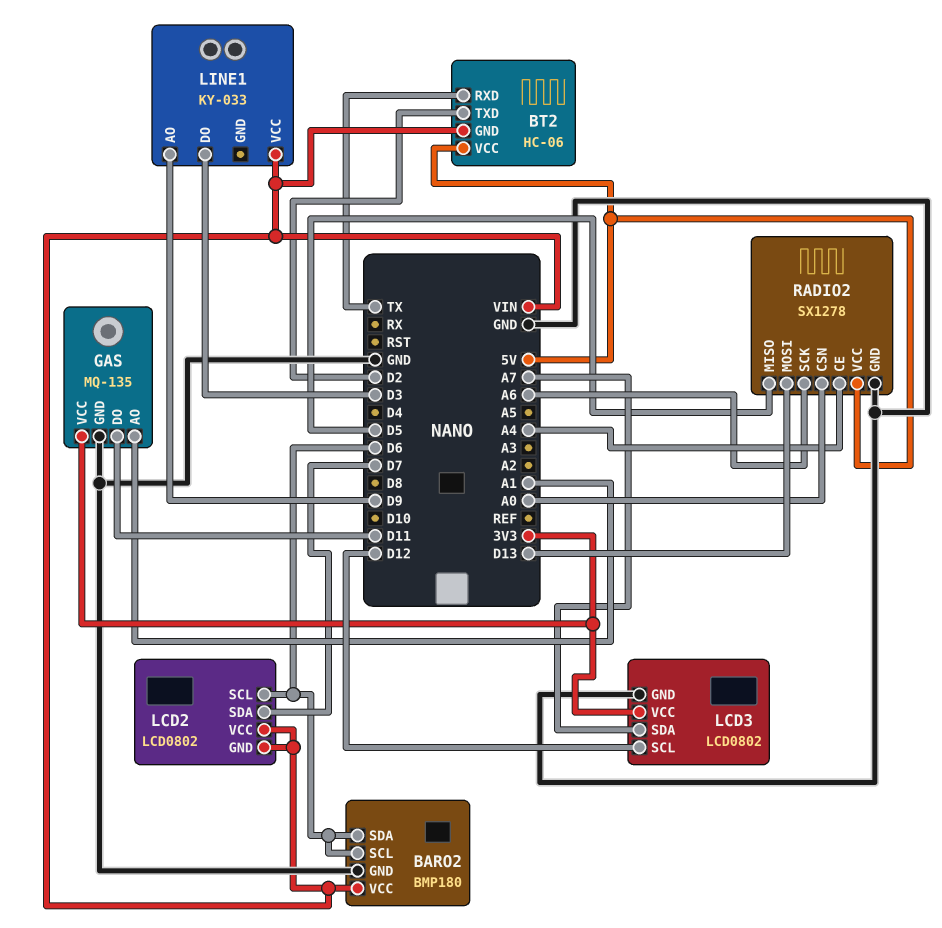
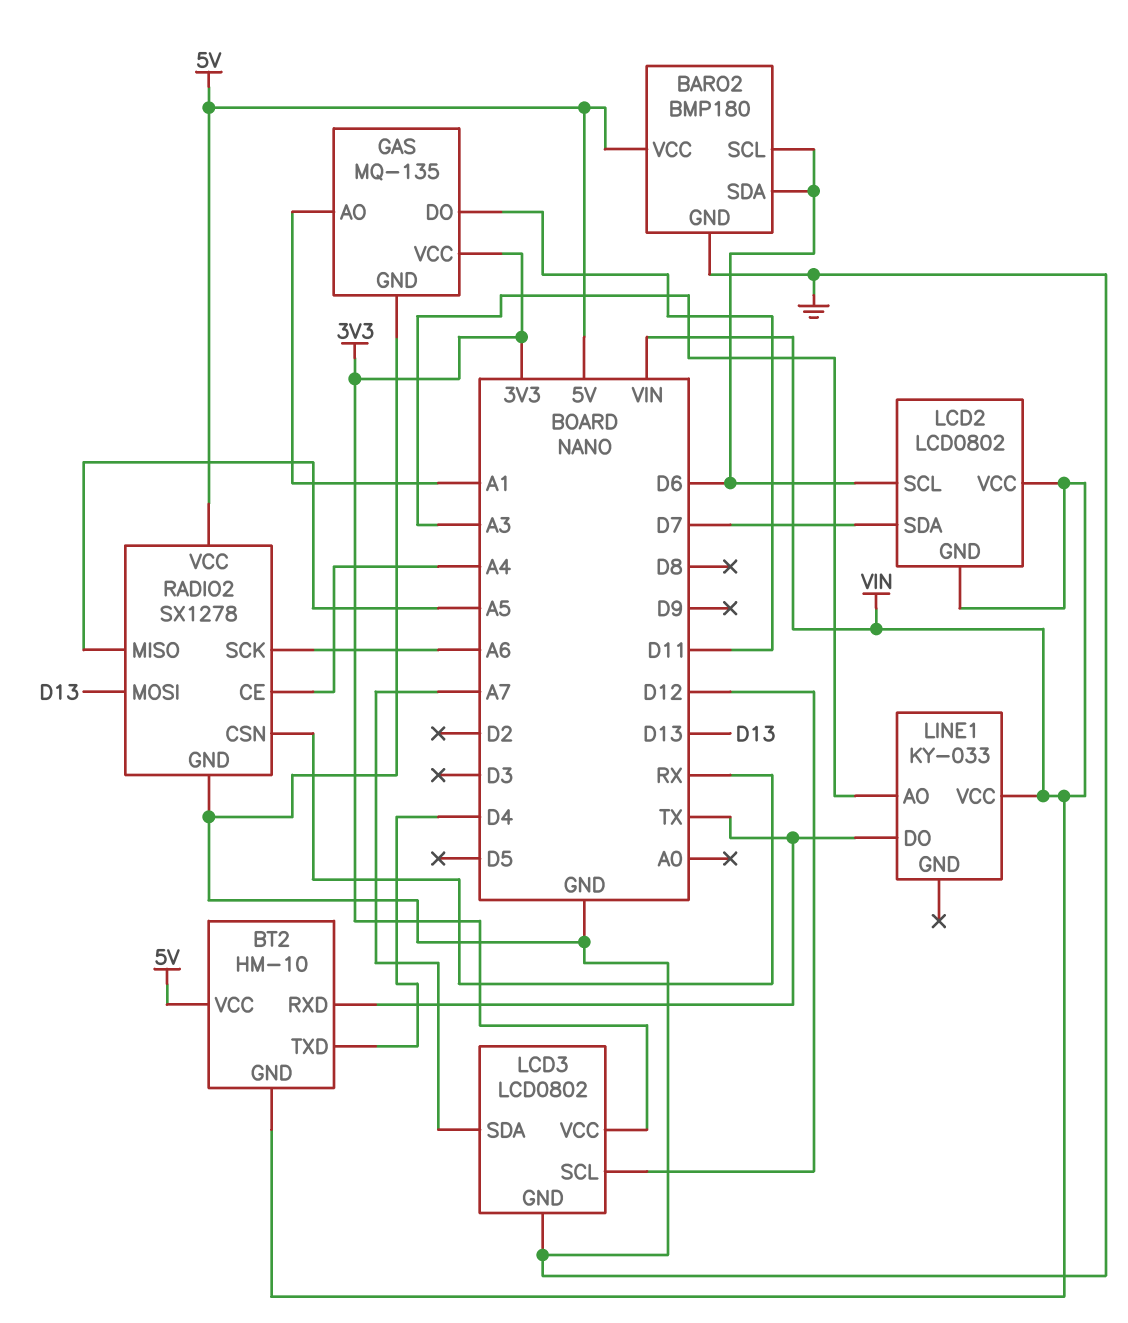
BARO2 pin VCC: VIN -> 5V
BT2: HC-06 -> HM-10
BT2 pin TXD: D2 -> D4
LINE1 pin AO: D9 -> A3
LINE1 pin DO: D3 -> TX
RADIO2 pin CSN: A0 -> RX
RADIO2 pin MISO: D5 -> A5

